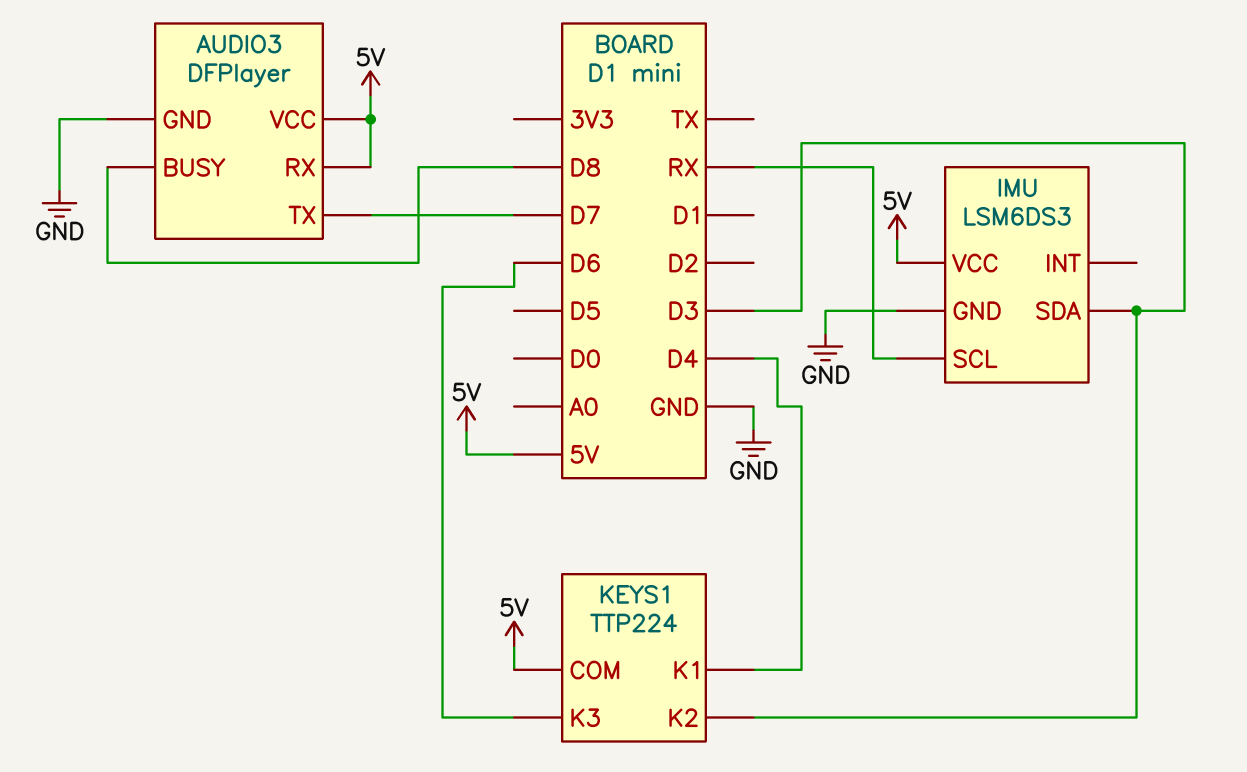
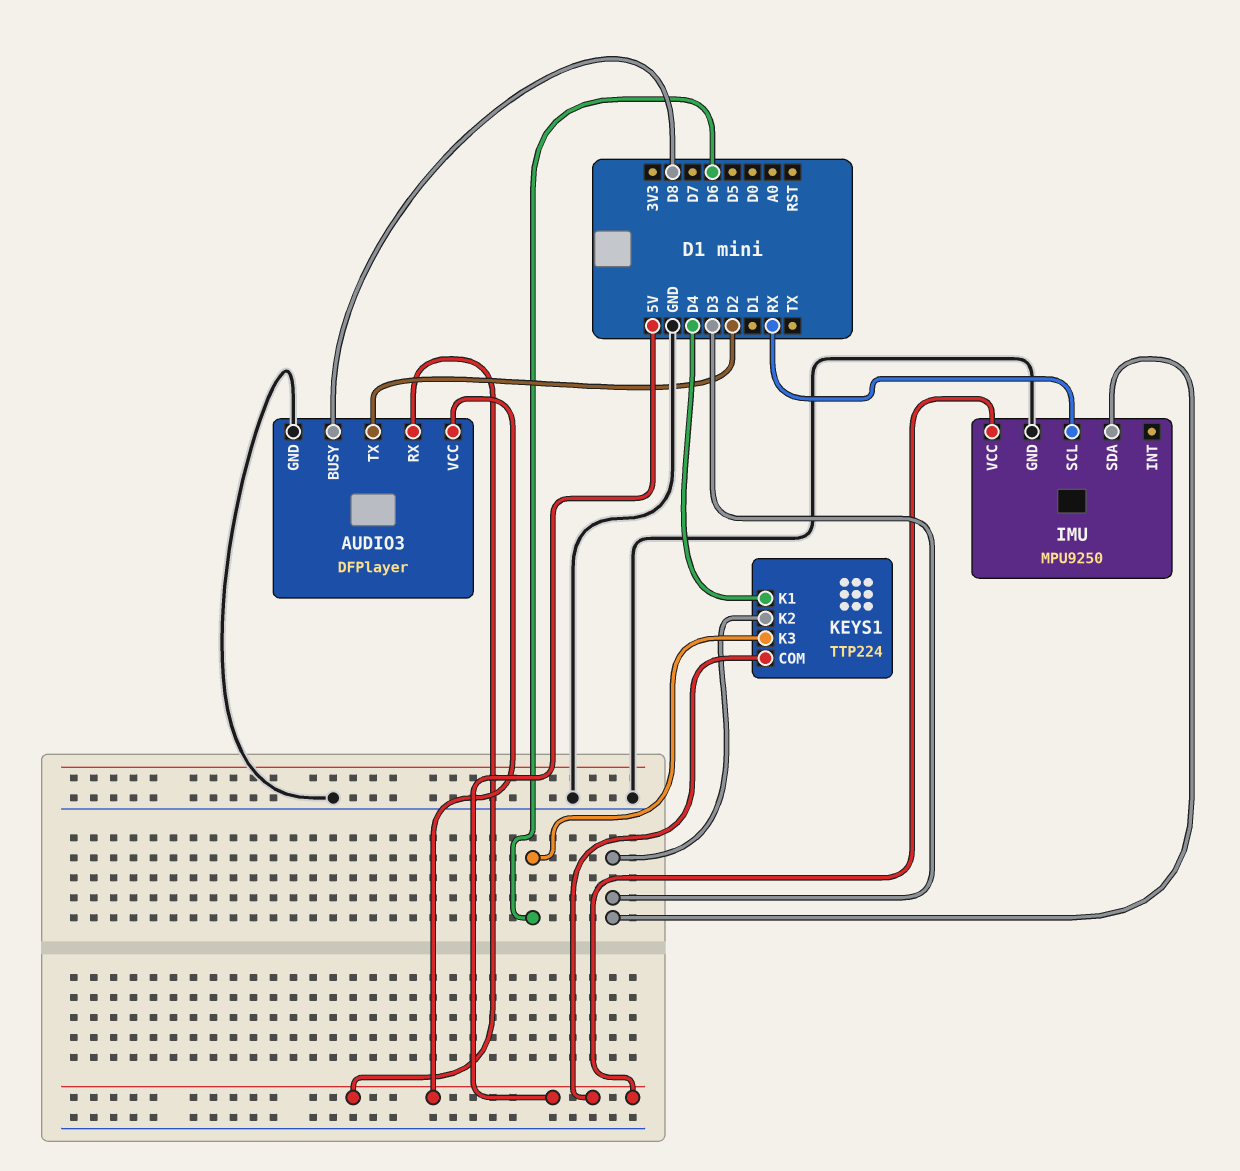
AUDIO3 pin TX: D7 -> D2
IMU: LSM6DS3 -> MPU9250

